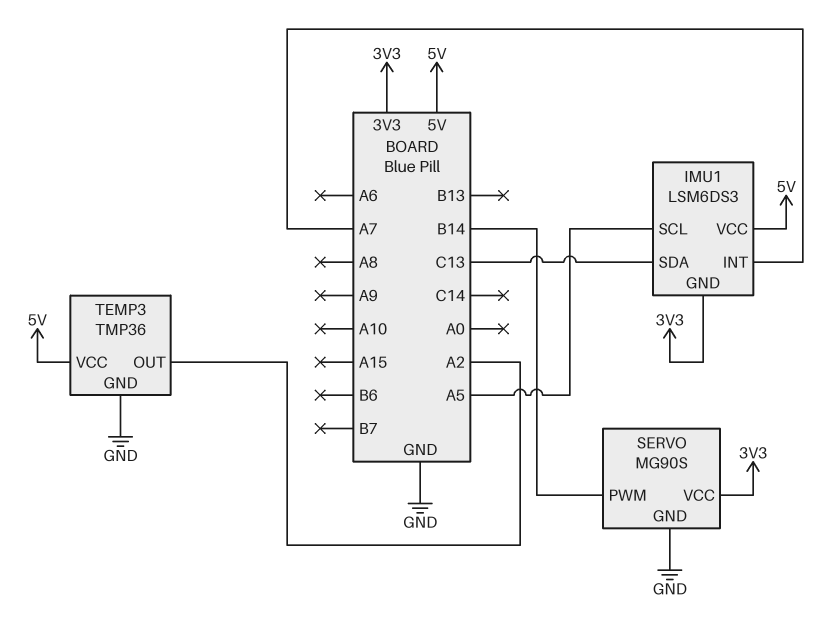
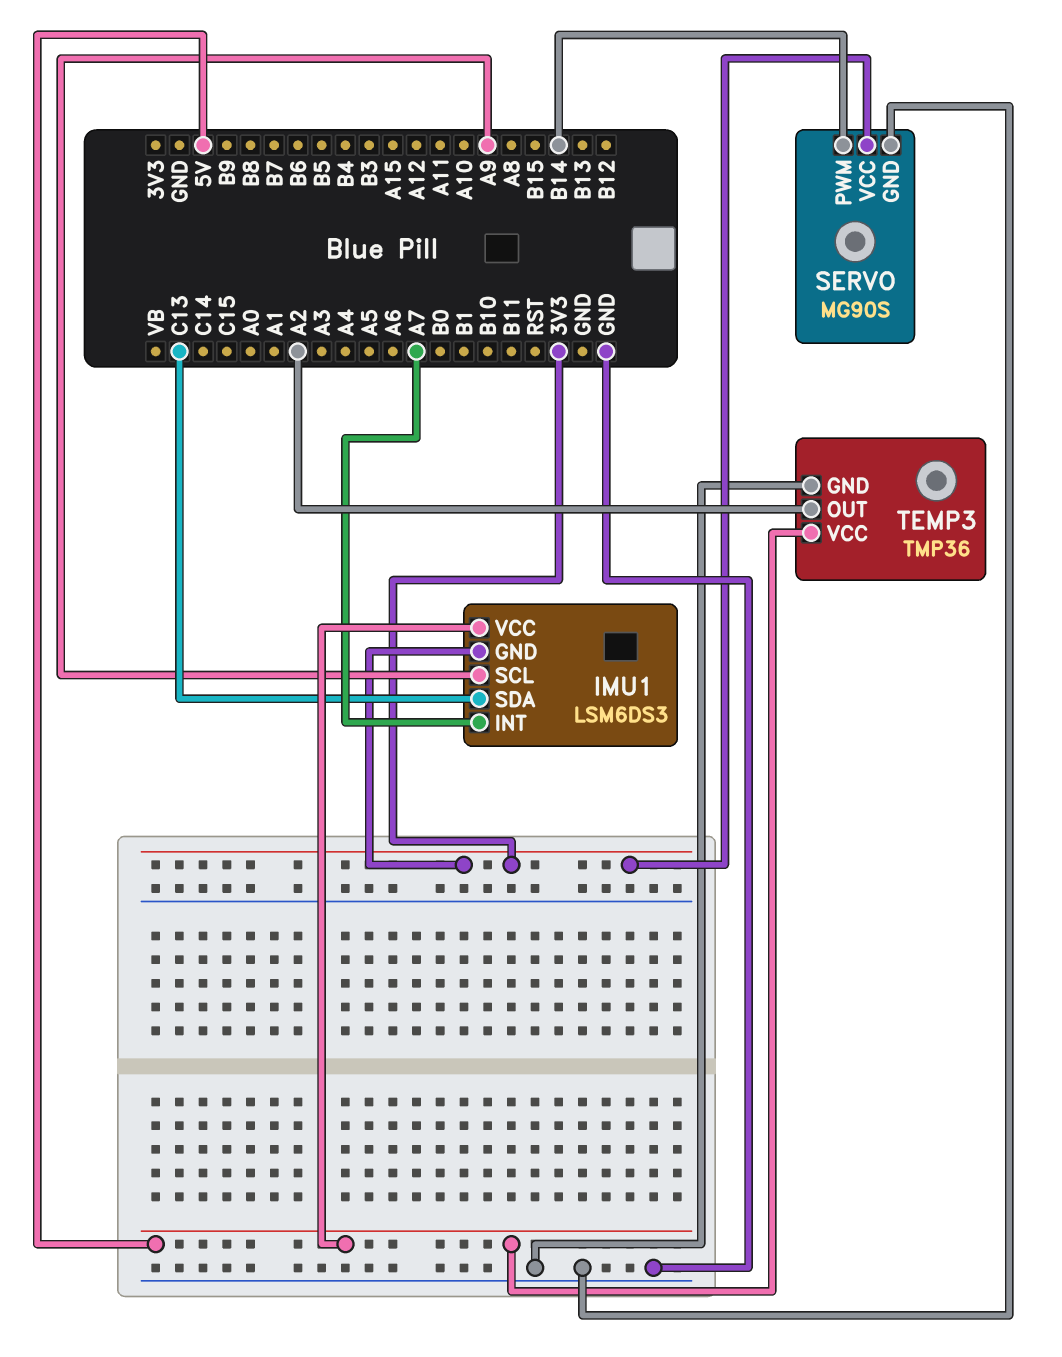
IMU1 pin SCL: A5 -> A9

